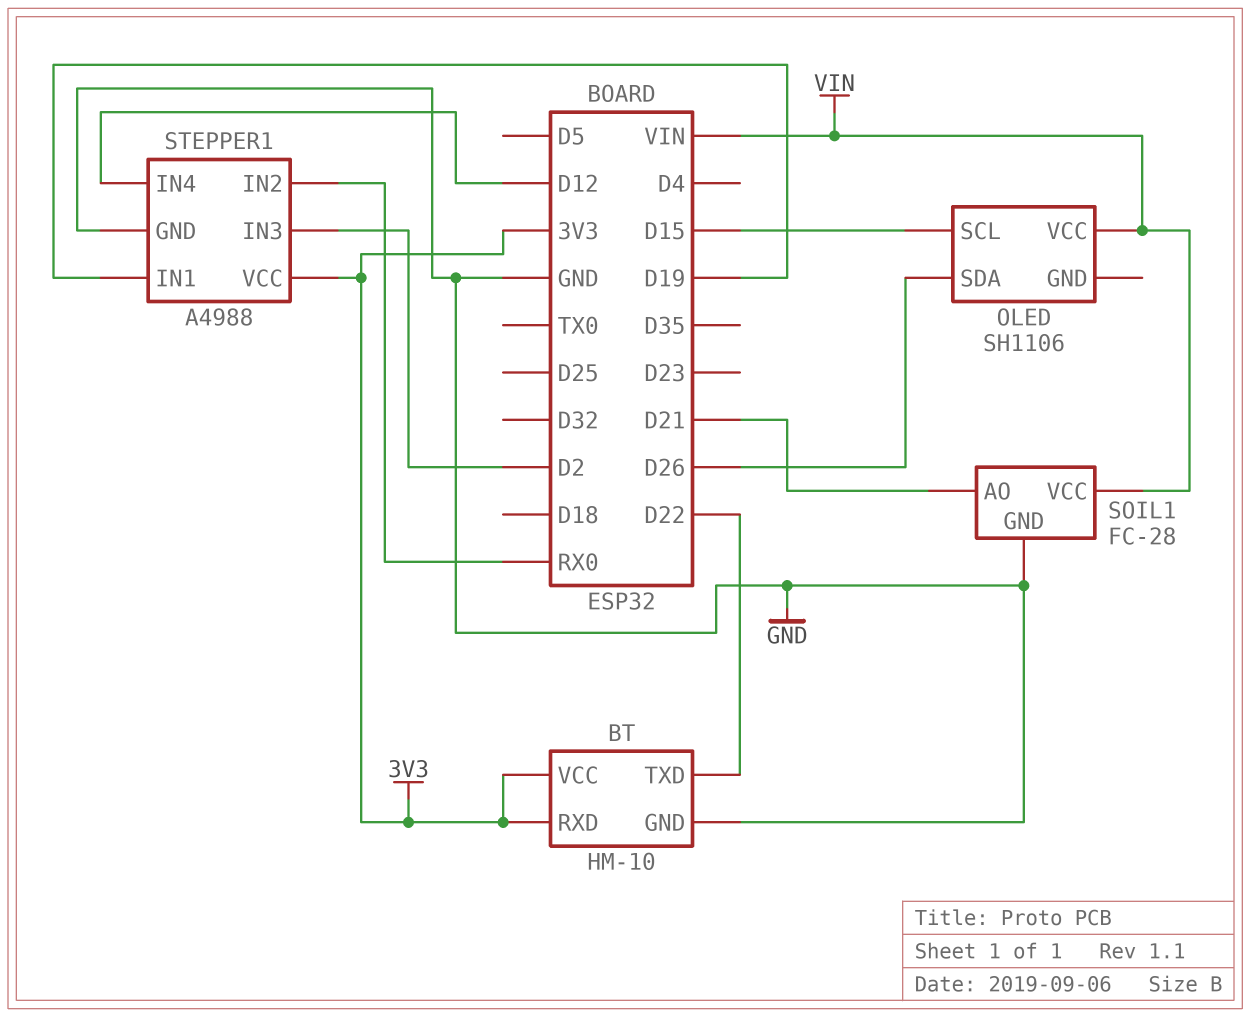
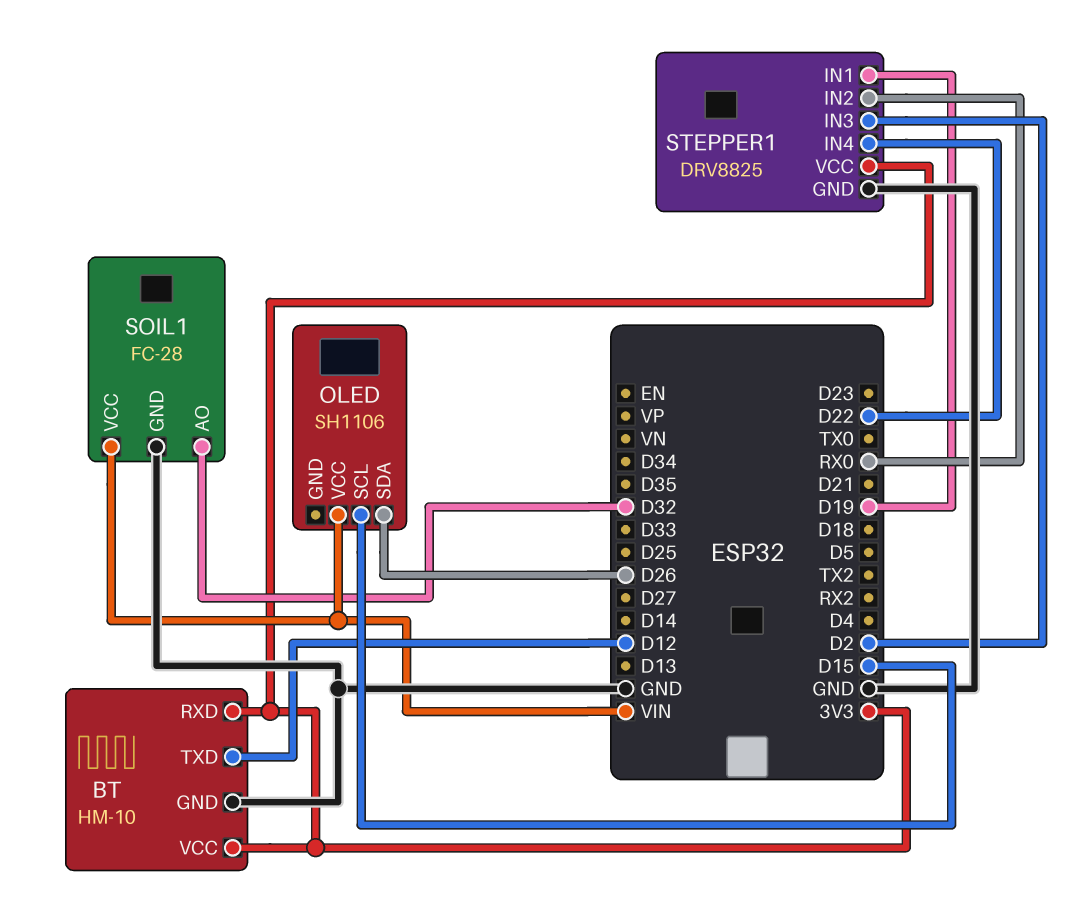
BT pin TXD: D22 -> D12
SOIL1 pin AO: D21 -> D32
STEPPER1: A4988 -> DRV8825
STEPPER1 pin IN4: D12 -> D22

